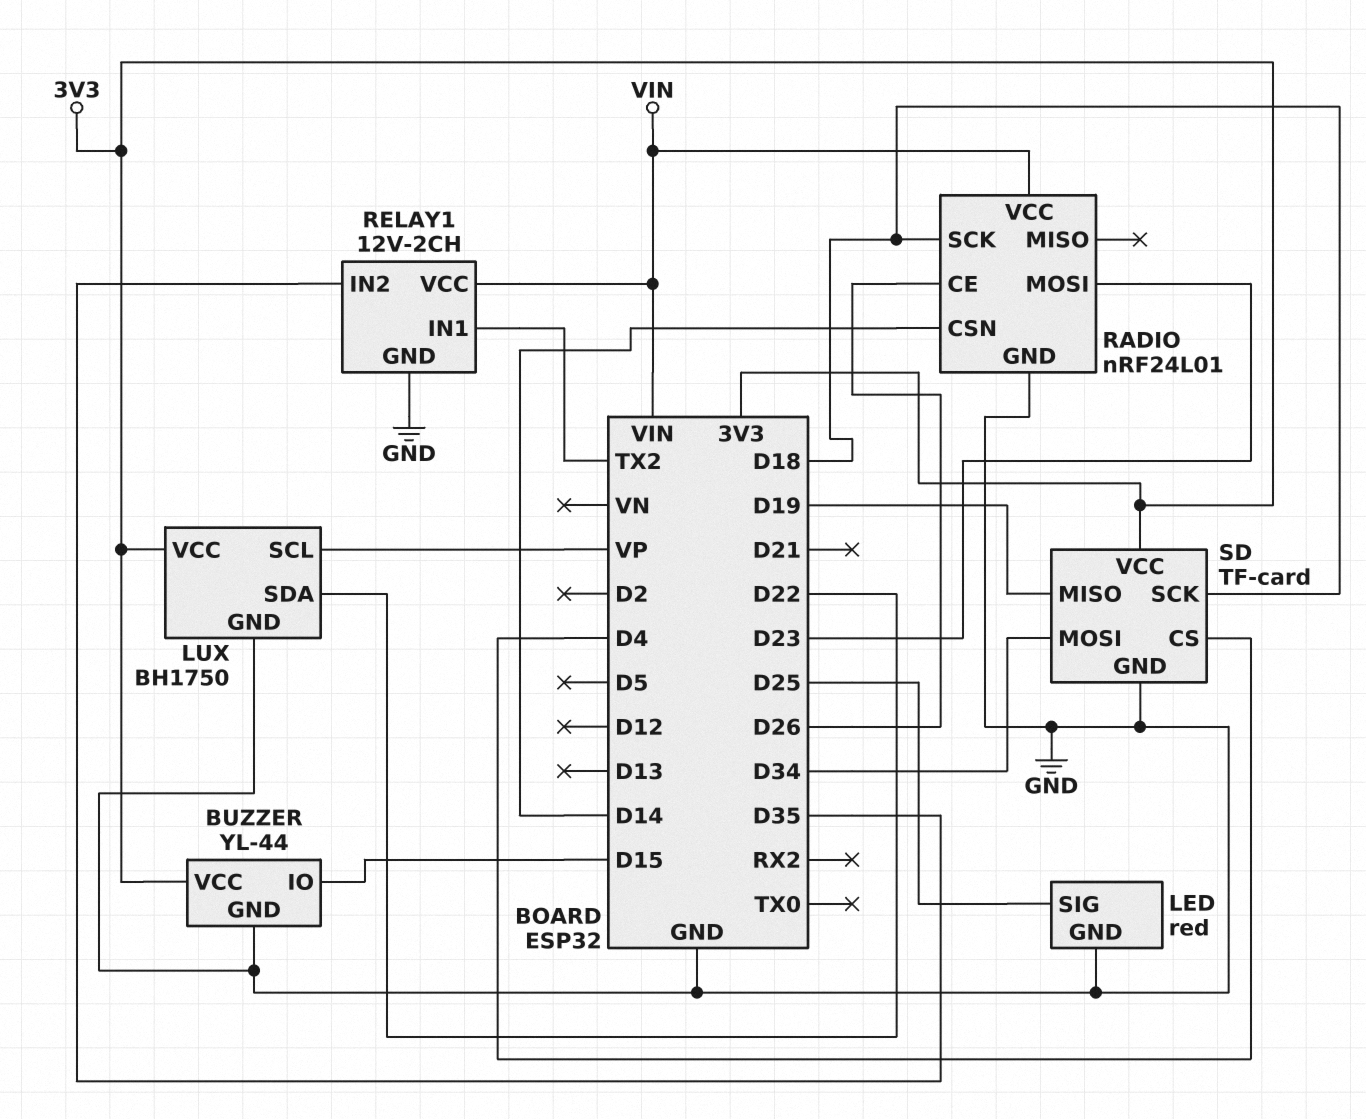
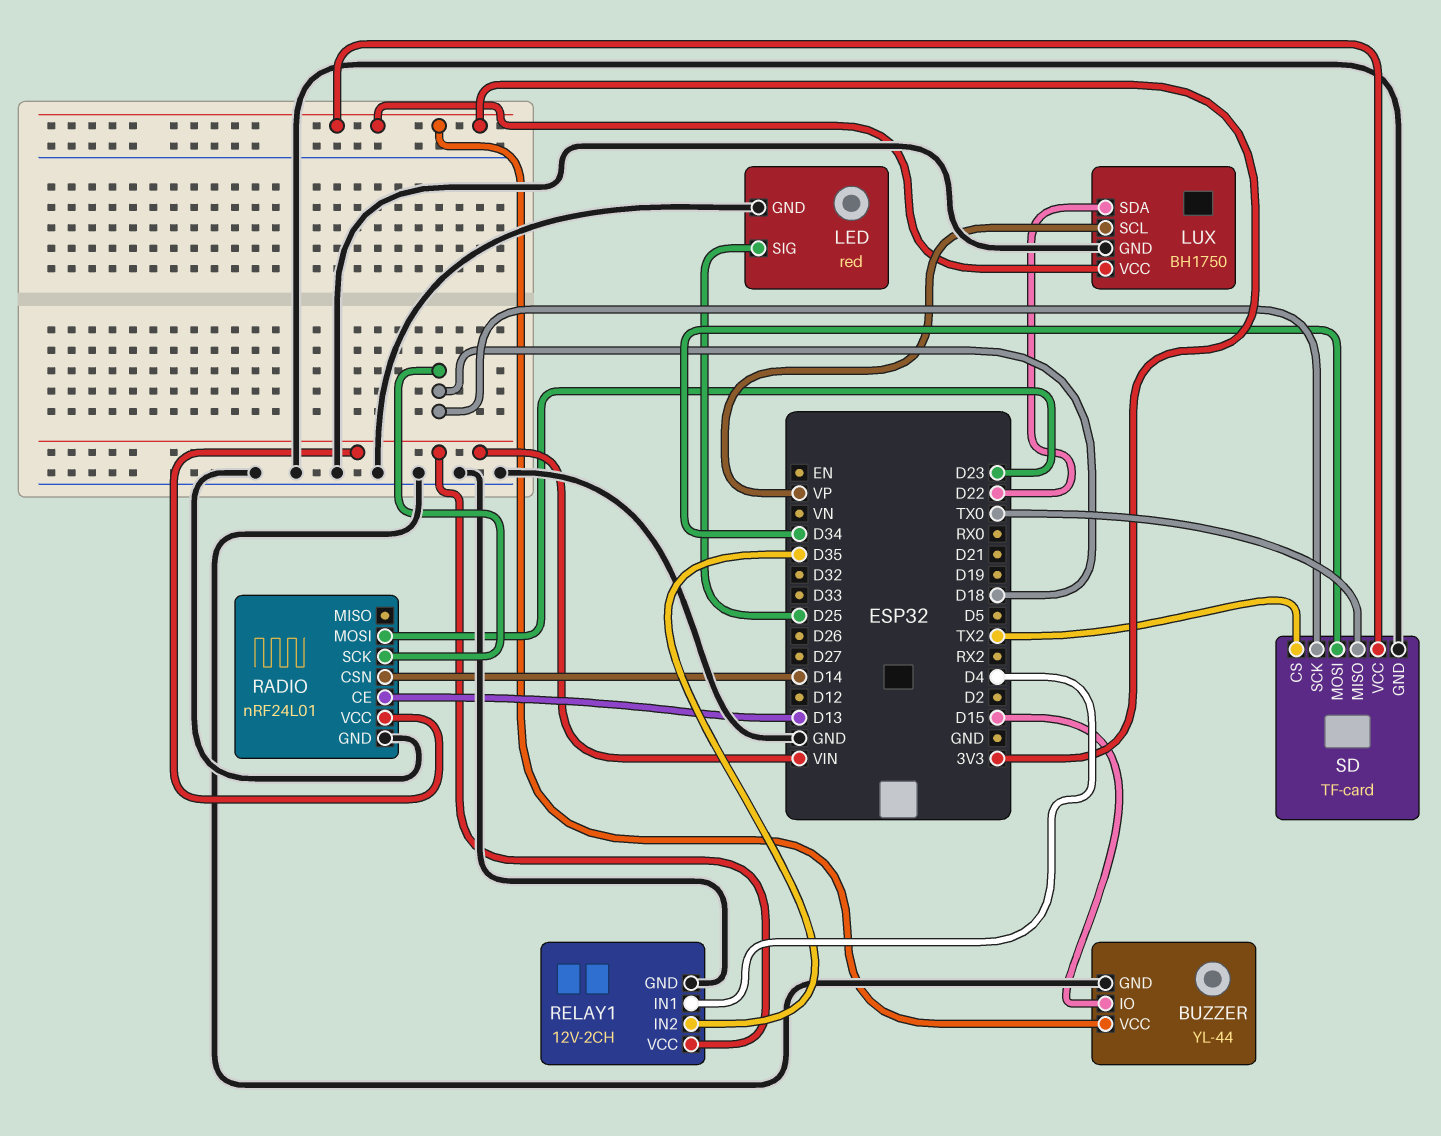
RADIO pin CE: D26 -> D13
RELAY1 pin IN1: TX2 -> D4
SD pin CS: D4 -> TX2
SD pin MISO: D19 -> TX0

